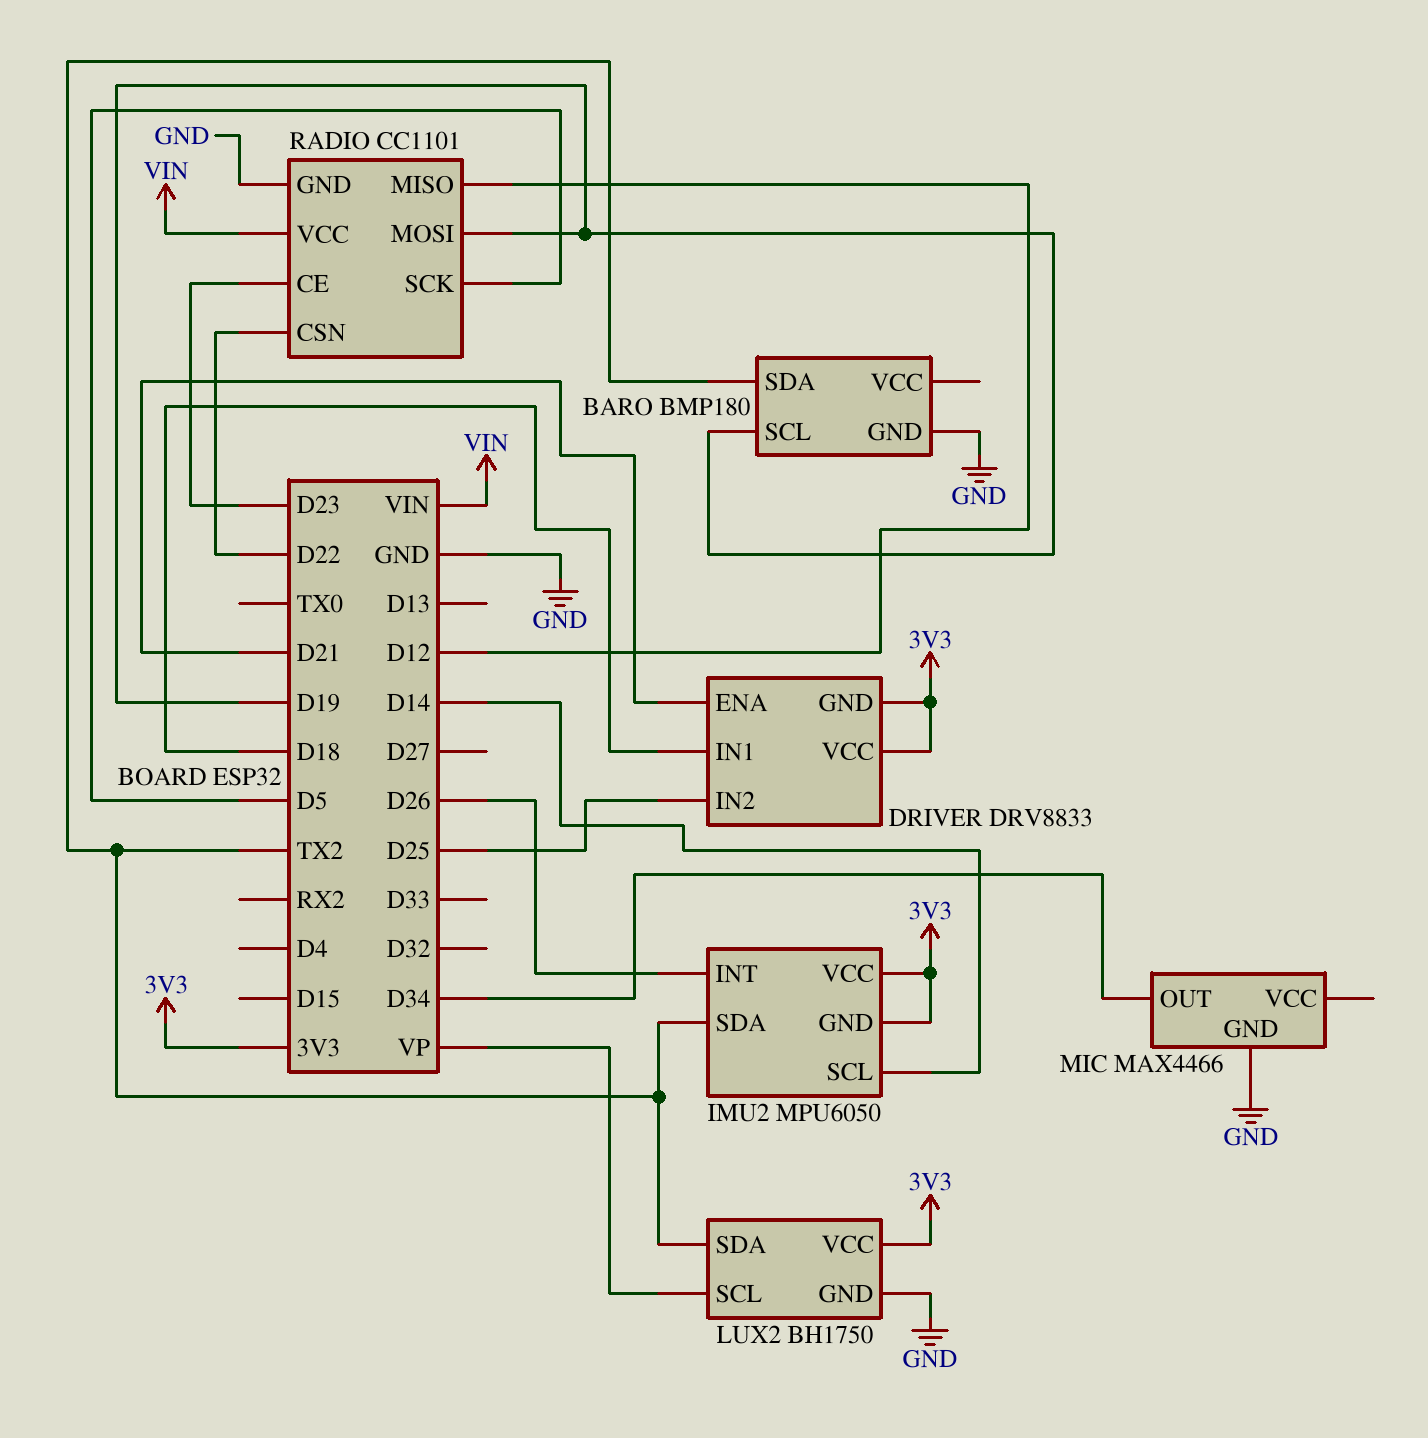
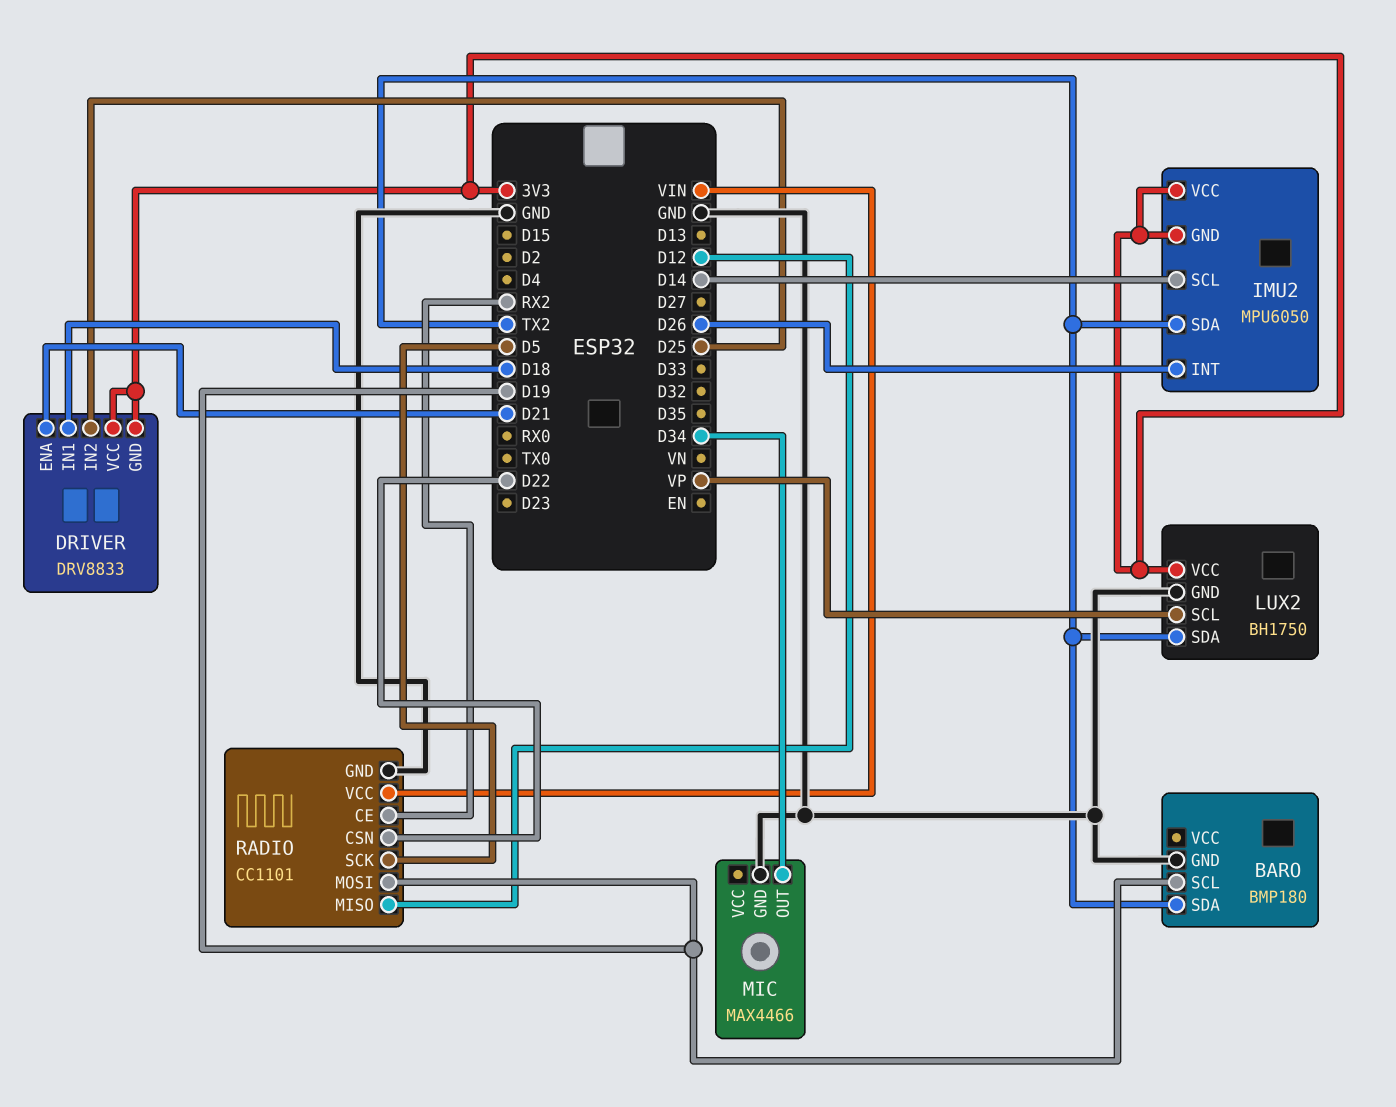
RADIO pin CE: D23 -> RX2

